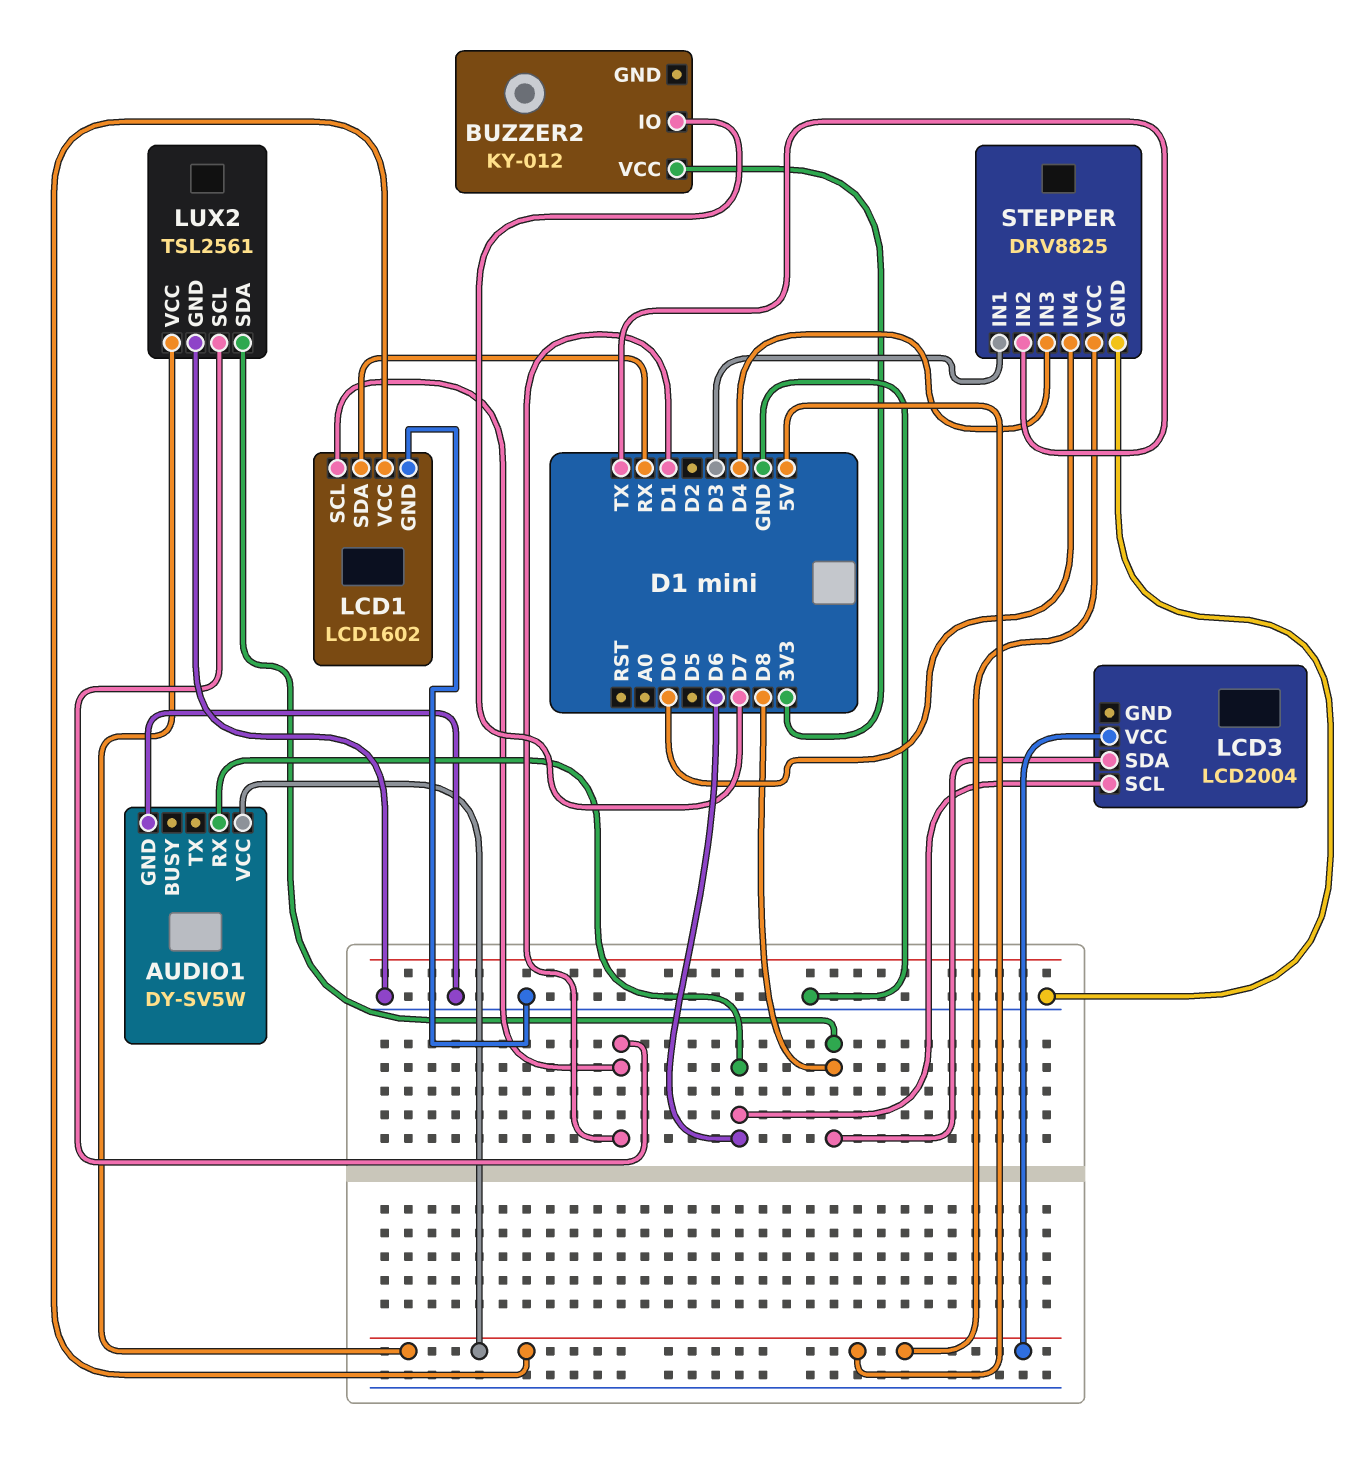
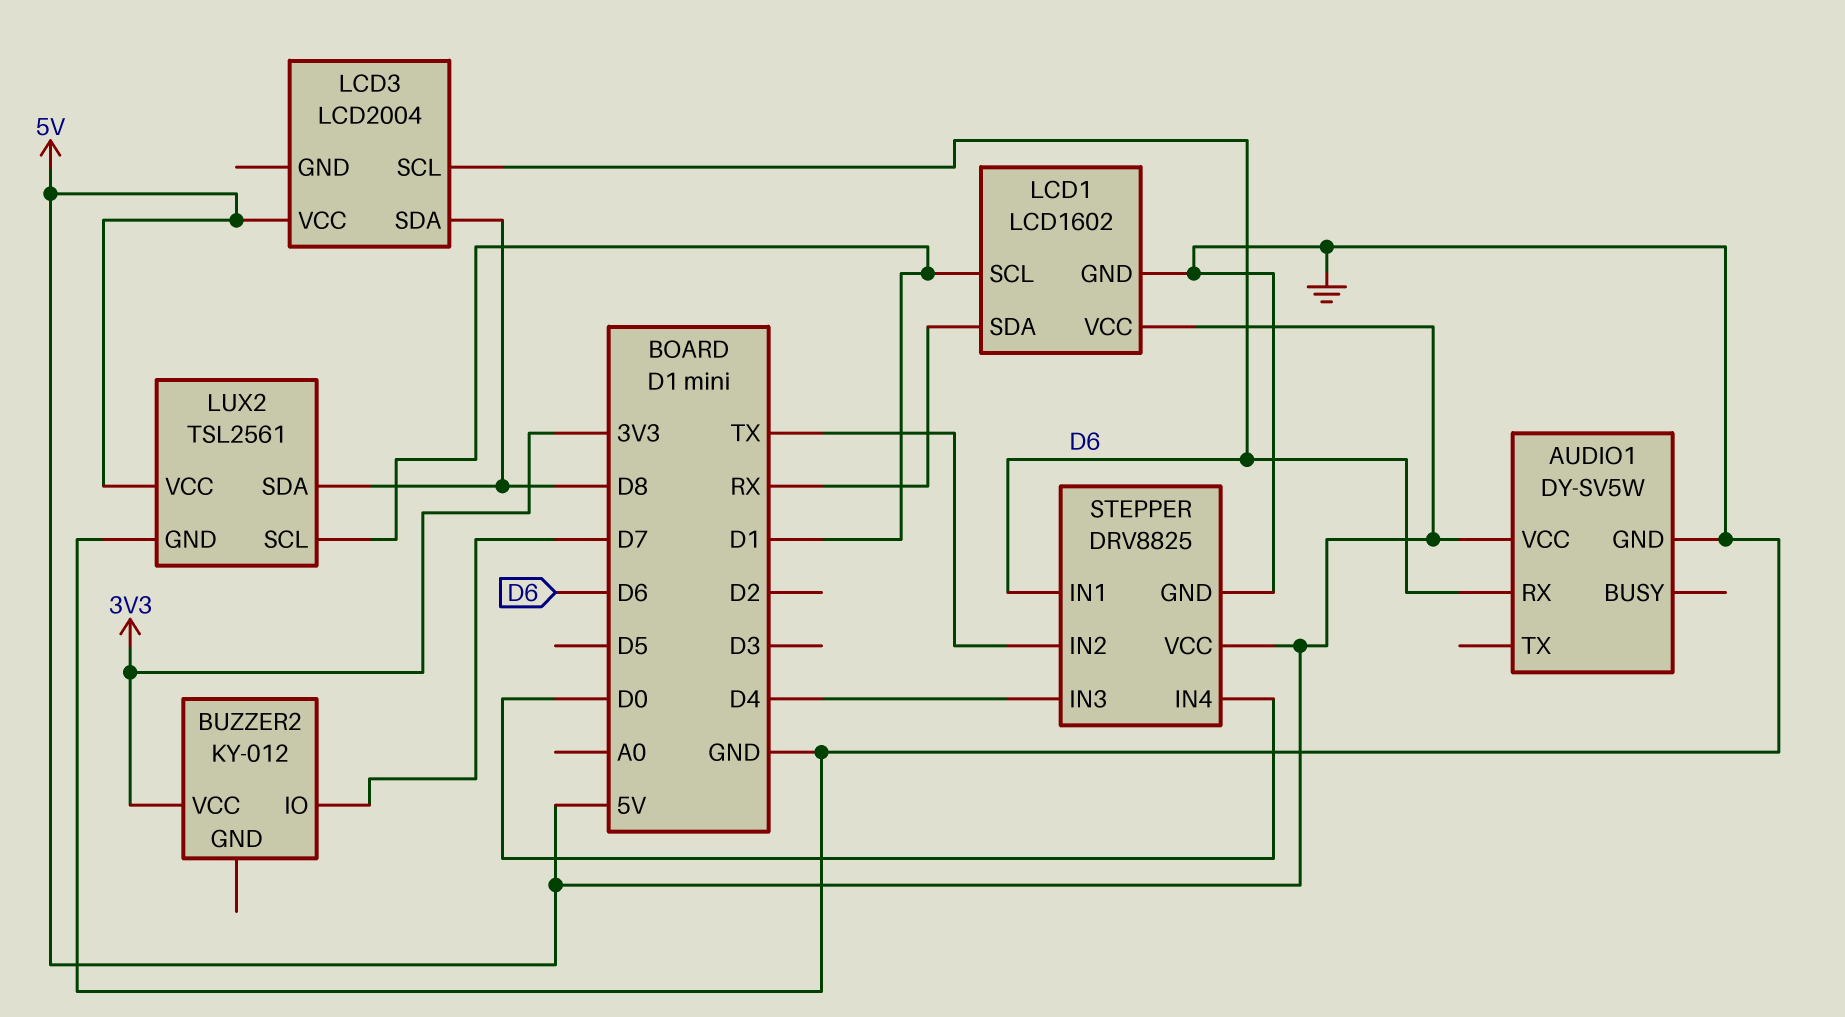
STEPPER pin IN1: D3 -> D6

